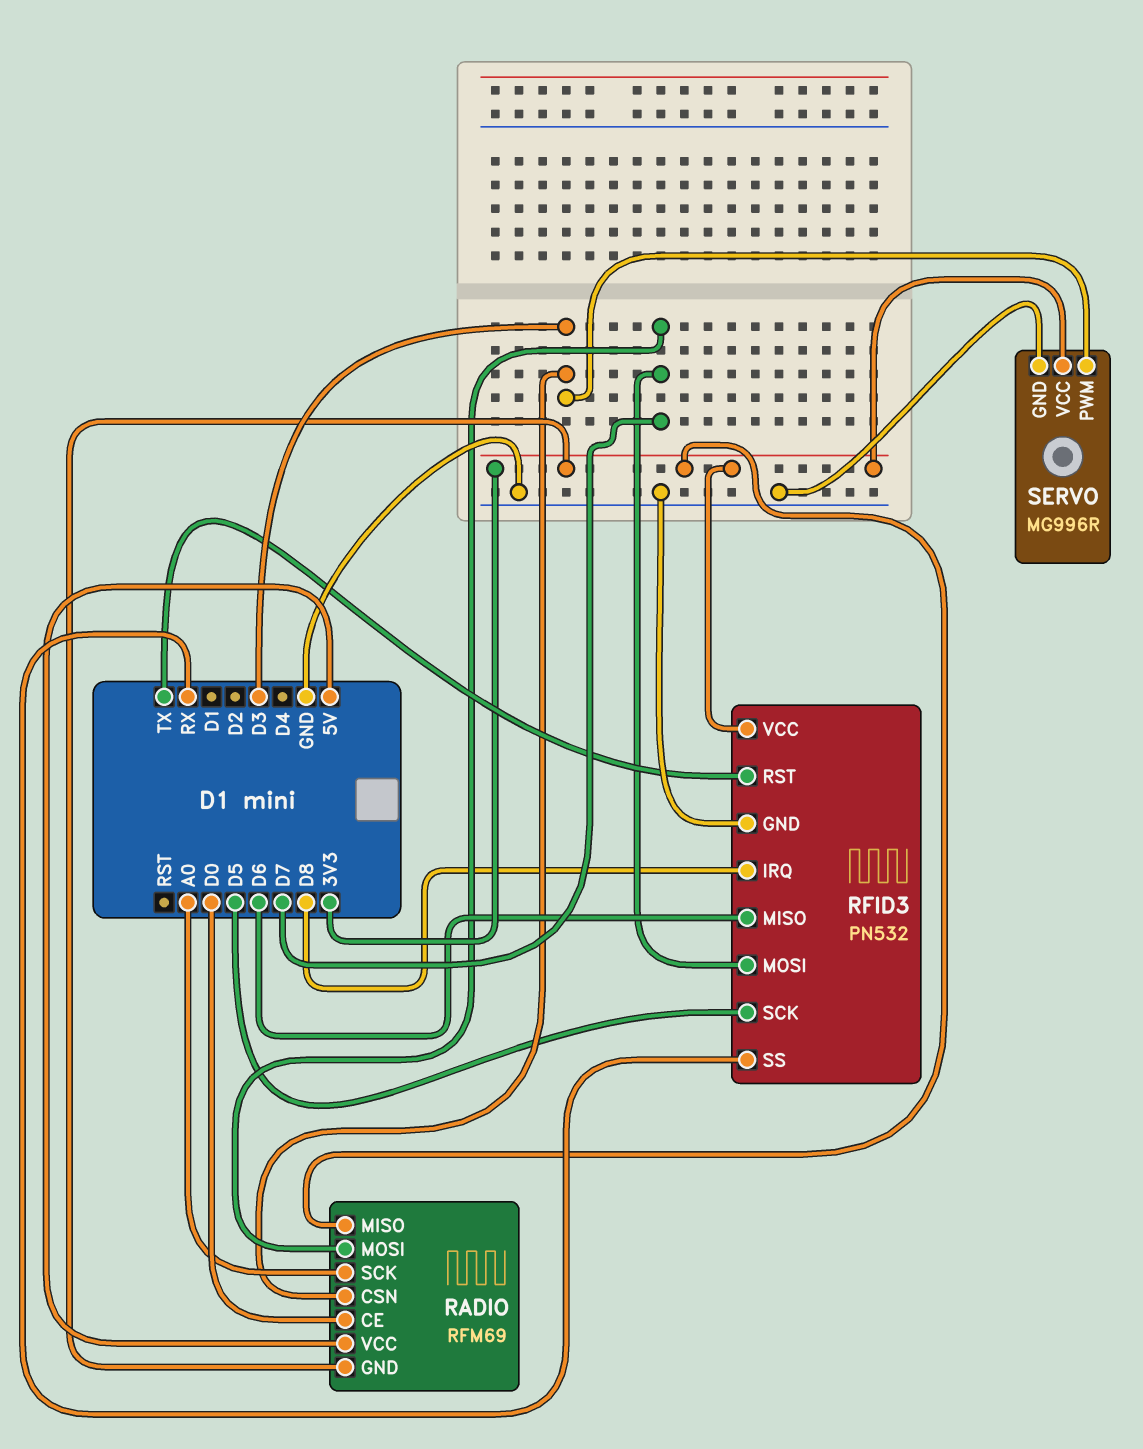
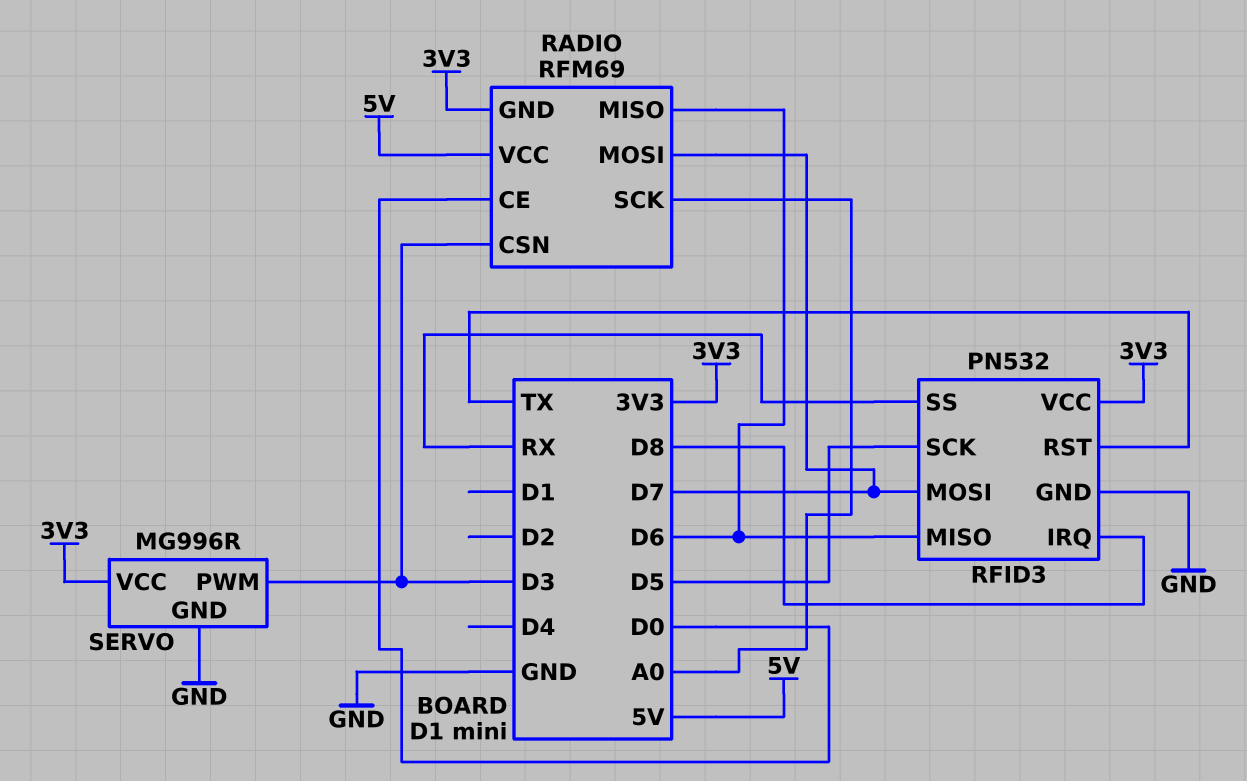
RADIO pin MISO: 3V3 -> D6

